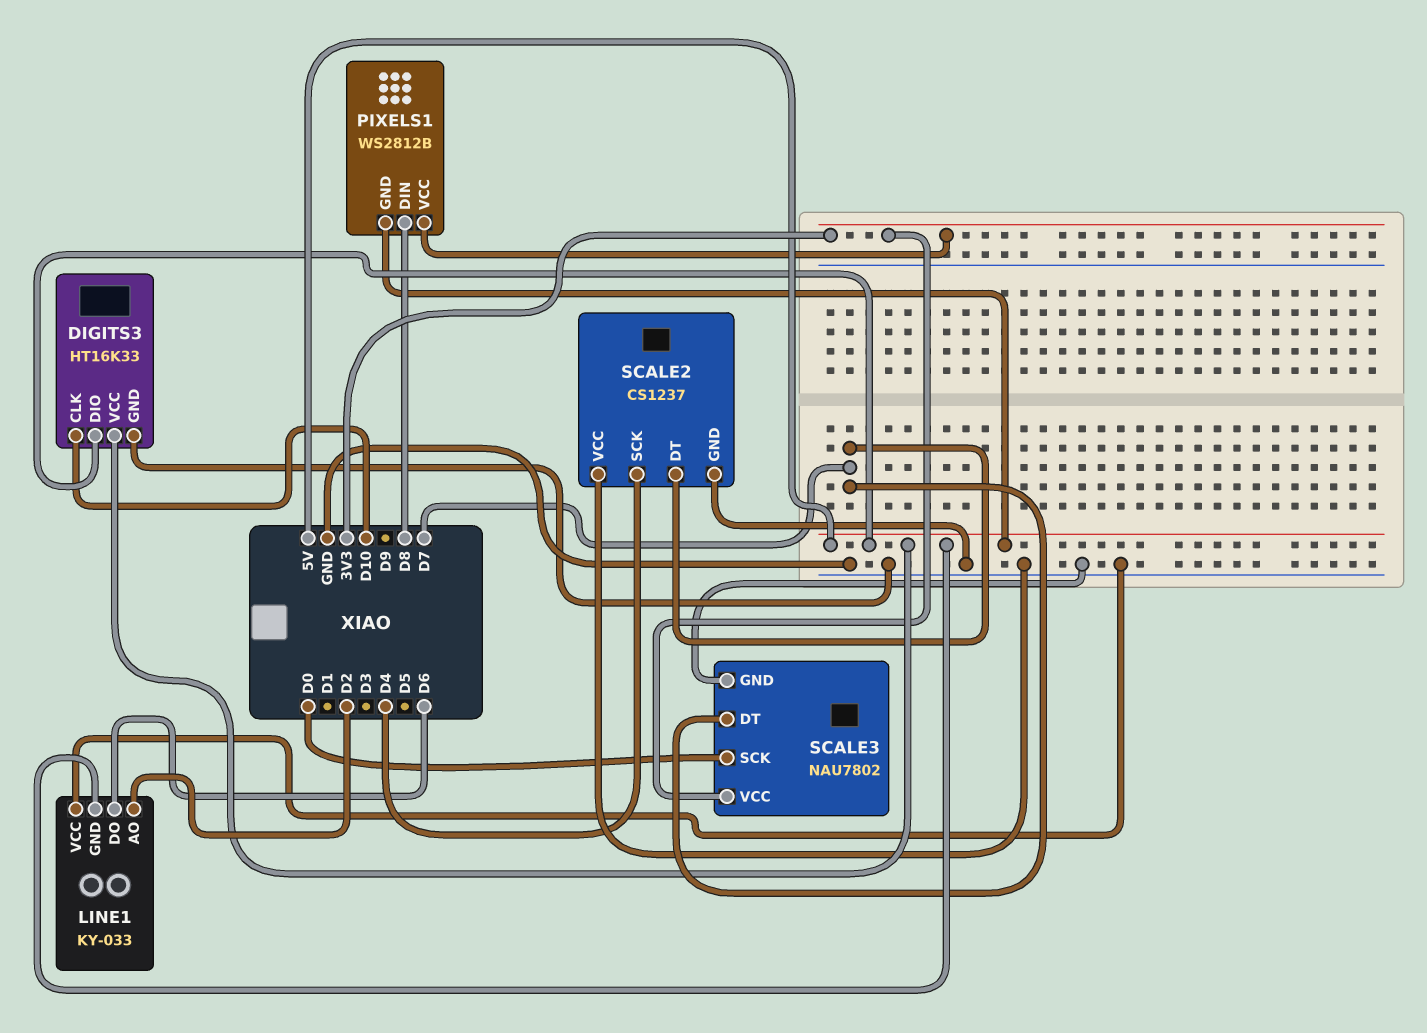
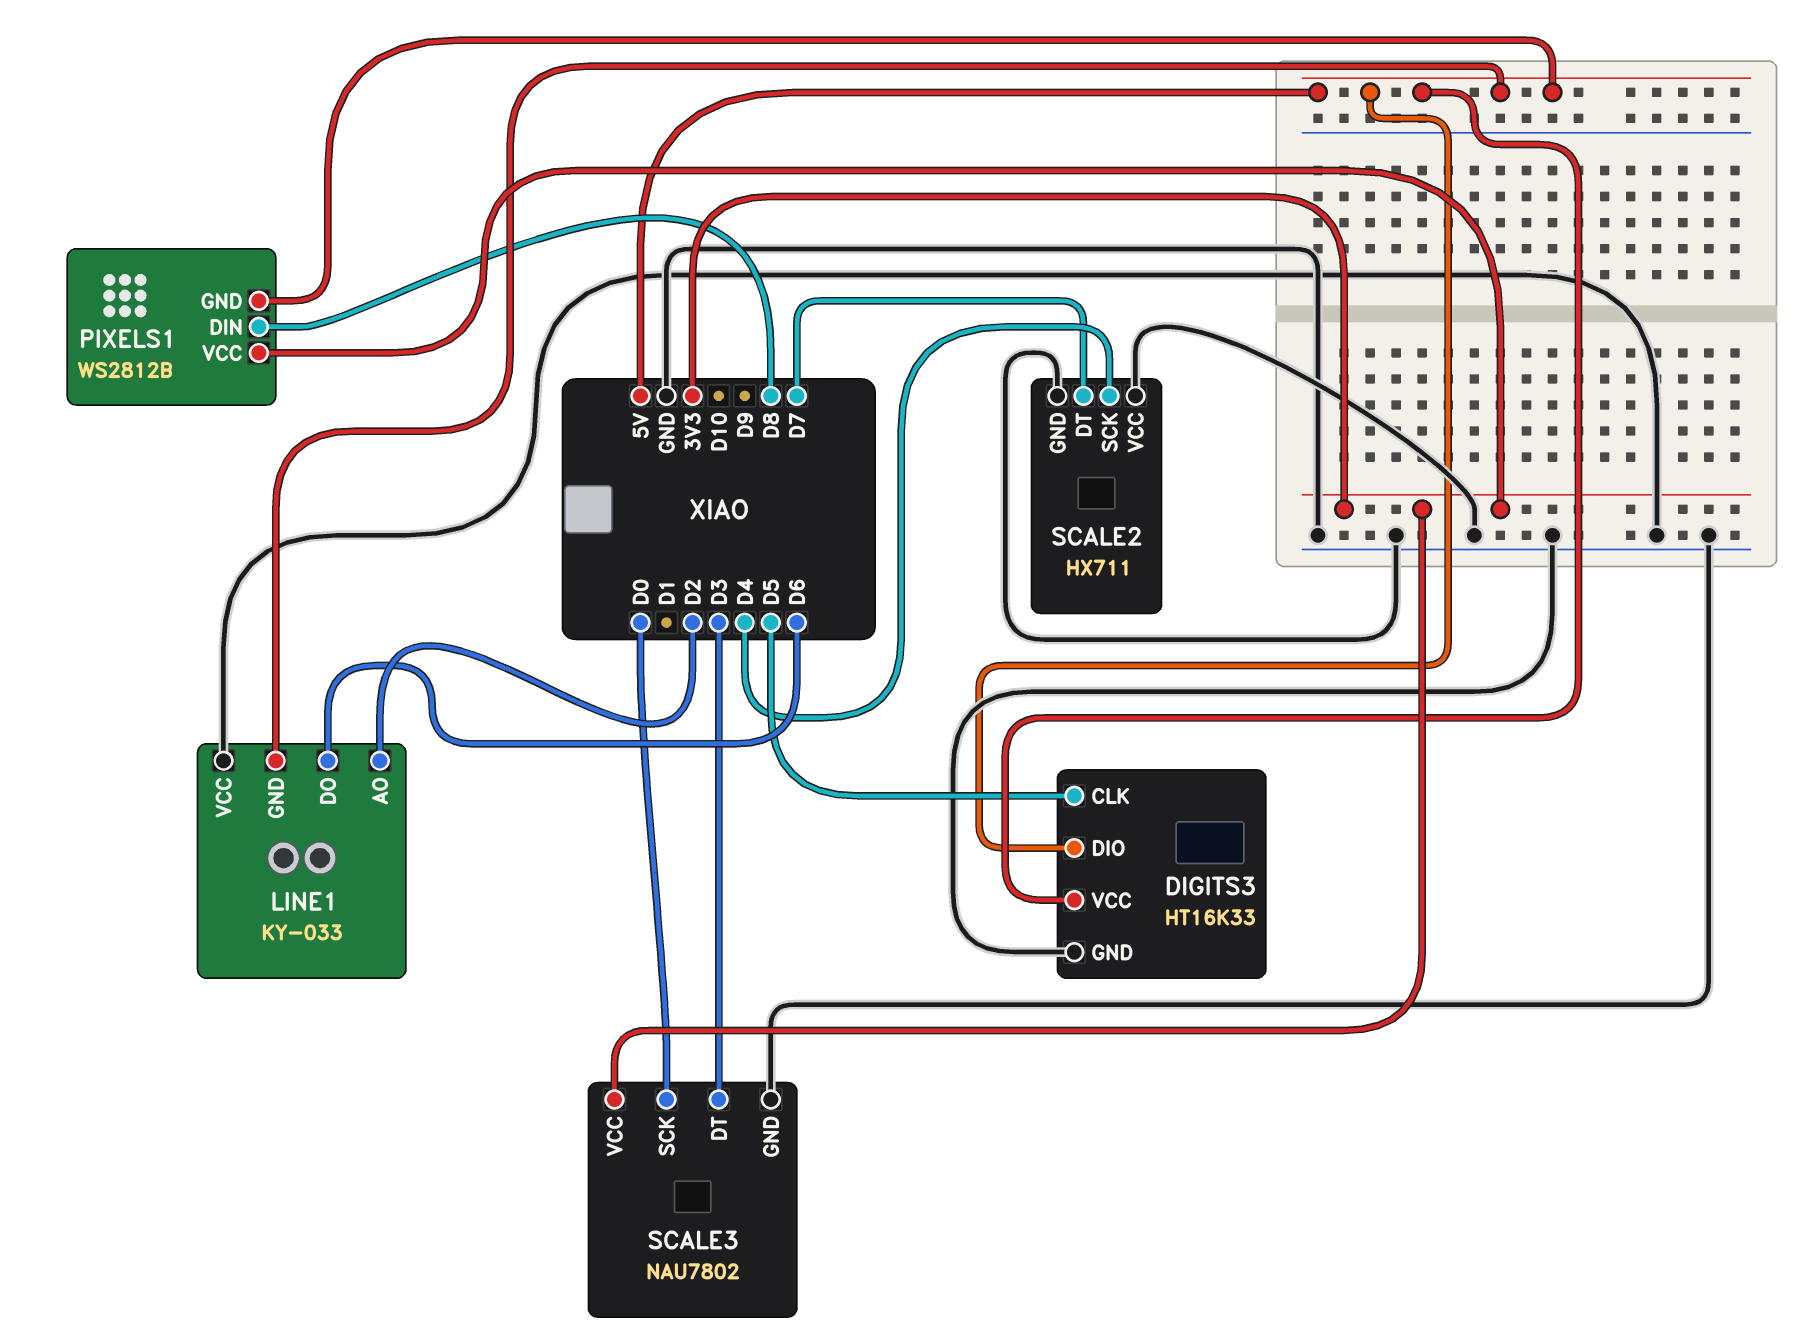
DIGITS3 pin CLK: D10 -> D5
SCALE2: CS1237 -> HX711
SCALE3 pin DT: D7 -> D3

